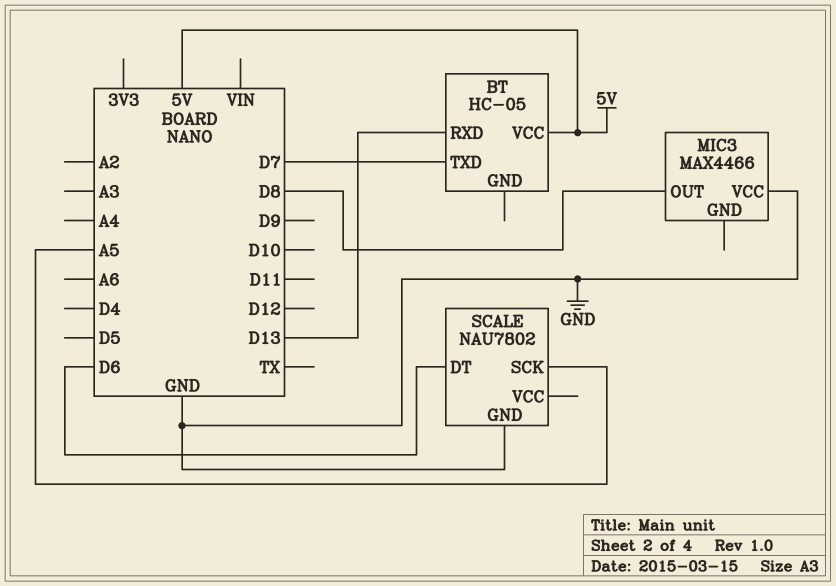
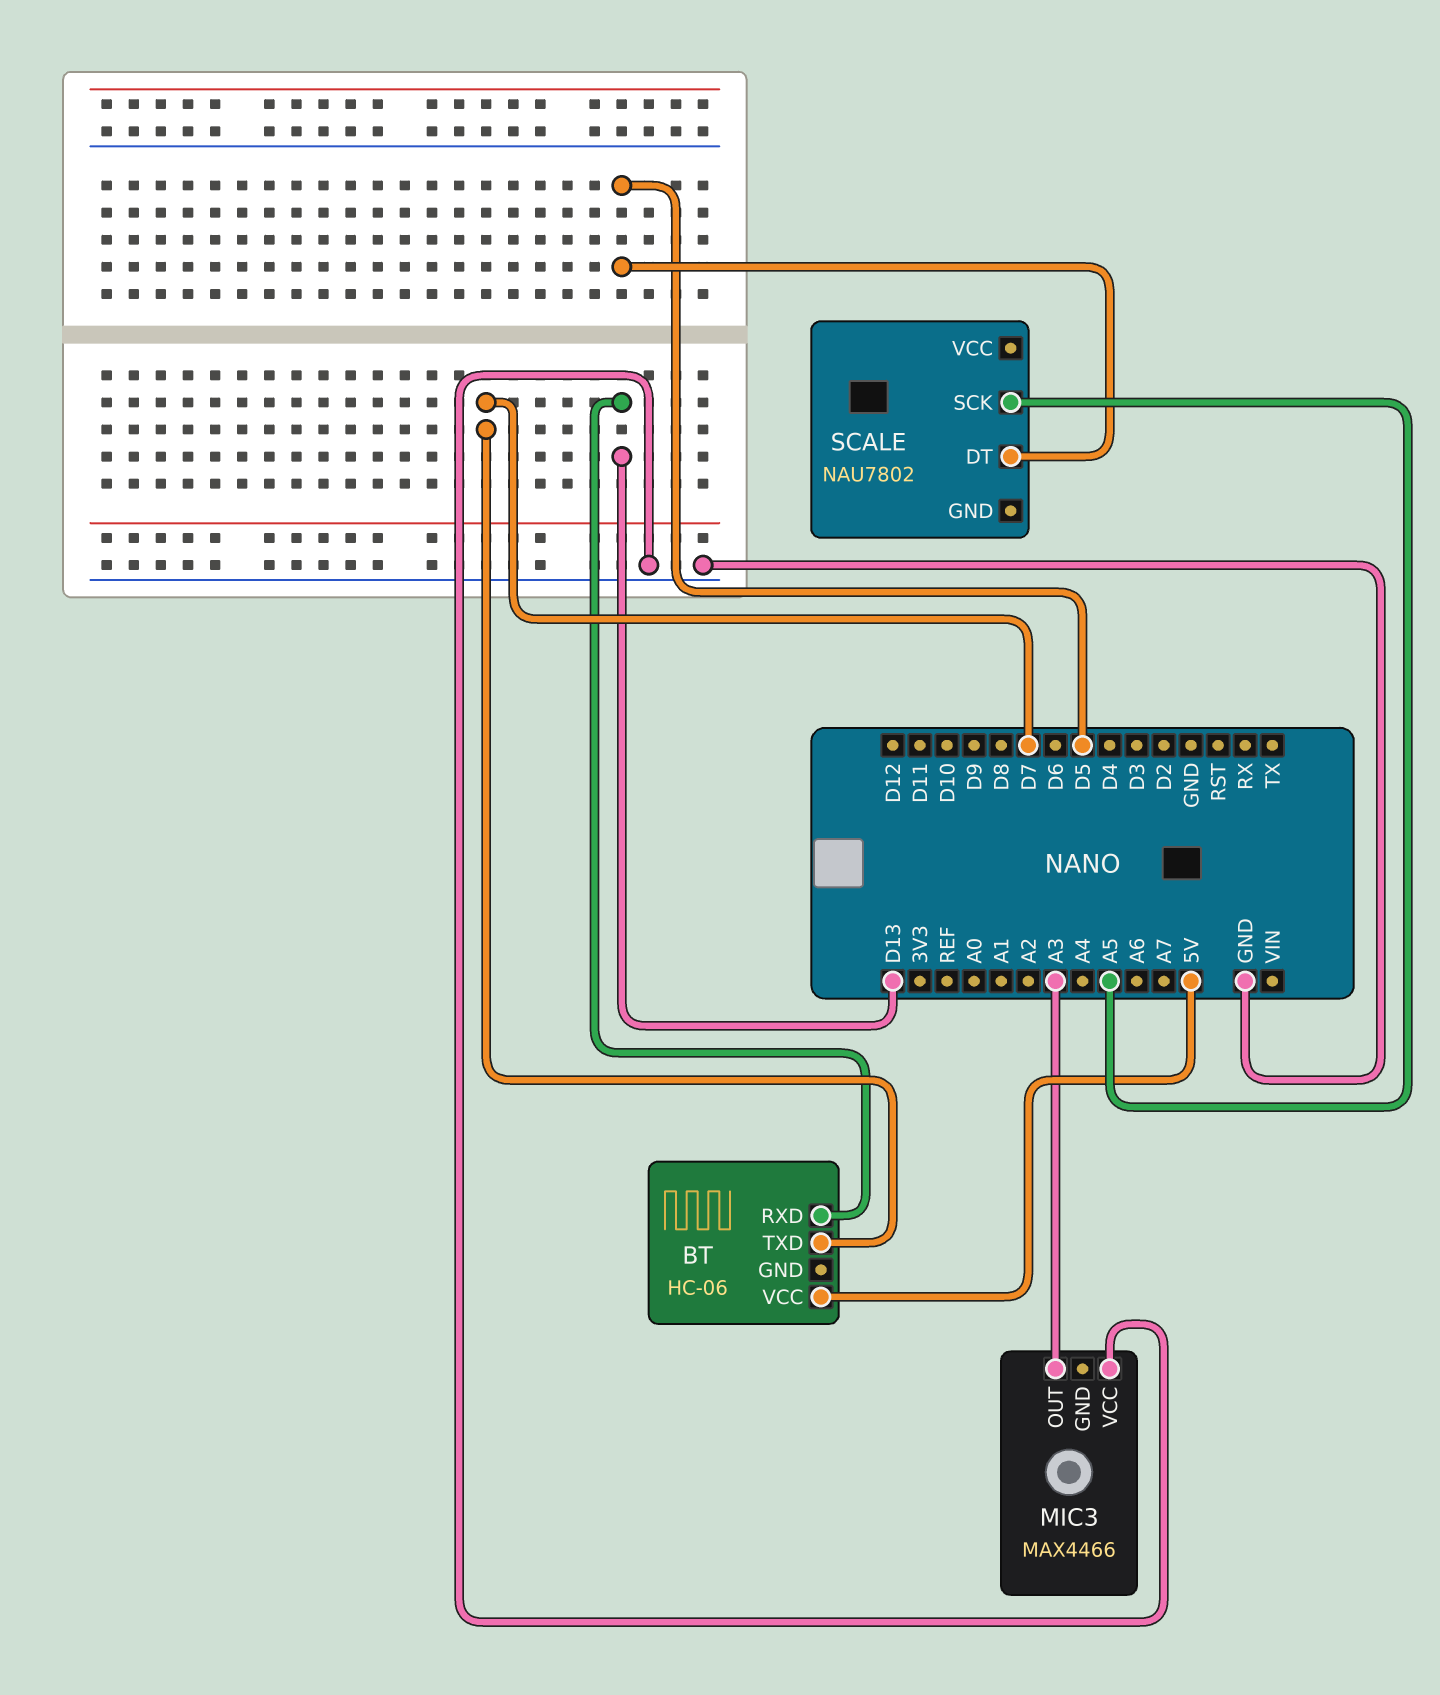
BT: HC-05 -> HC-06
MIC3 pin OUT: D8 -> A3
SCALE pin DT: D6 -> D5
SCALE pin GND: GND -> none

